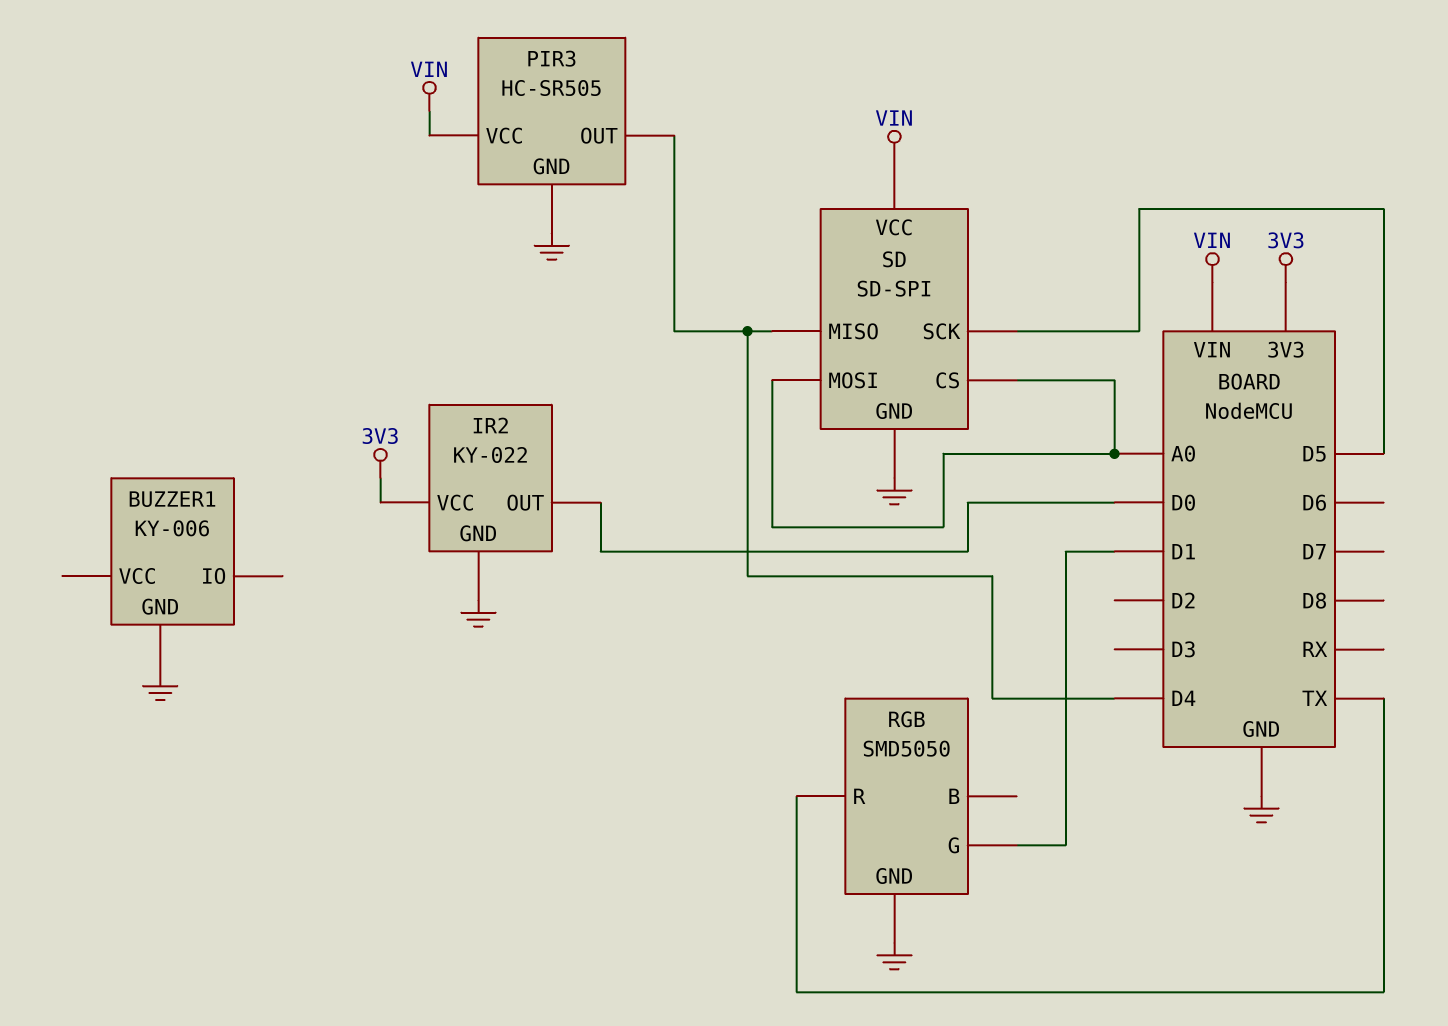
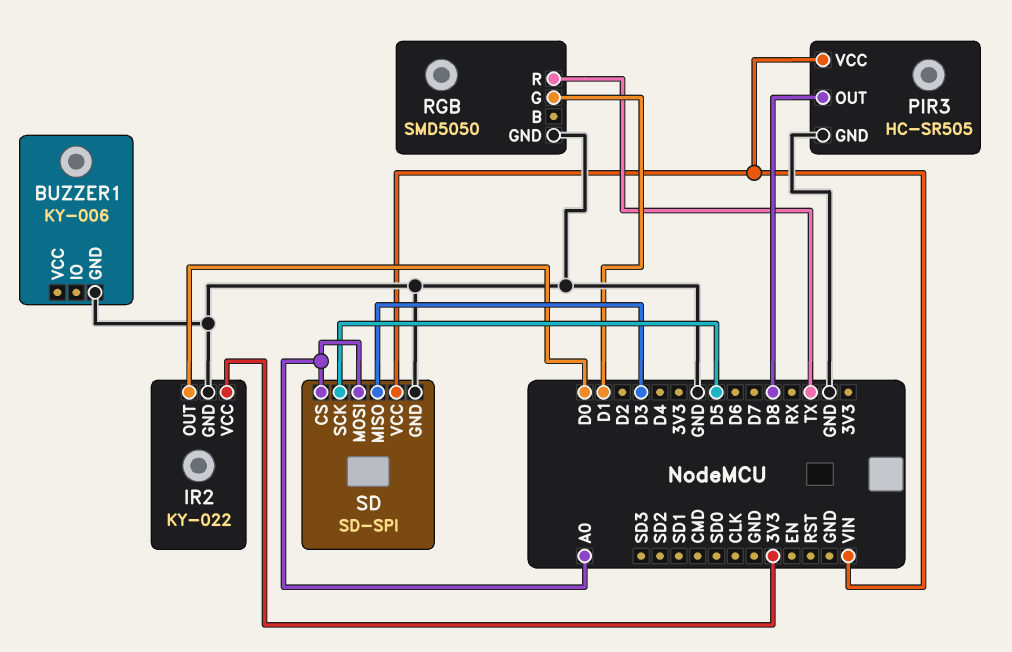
PIR3 pin OUT: D4 -> D8
SD pin MISO: D4 -> D3

